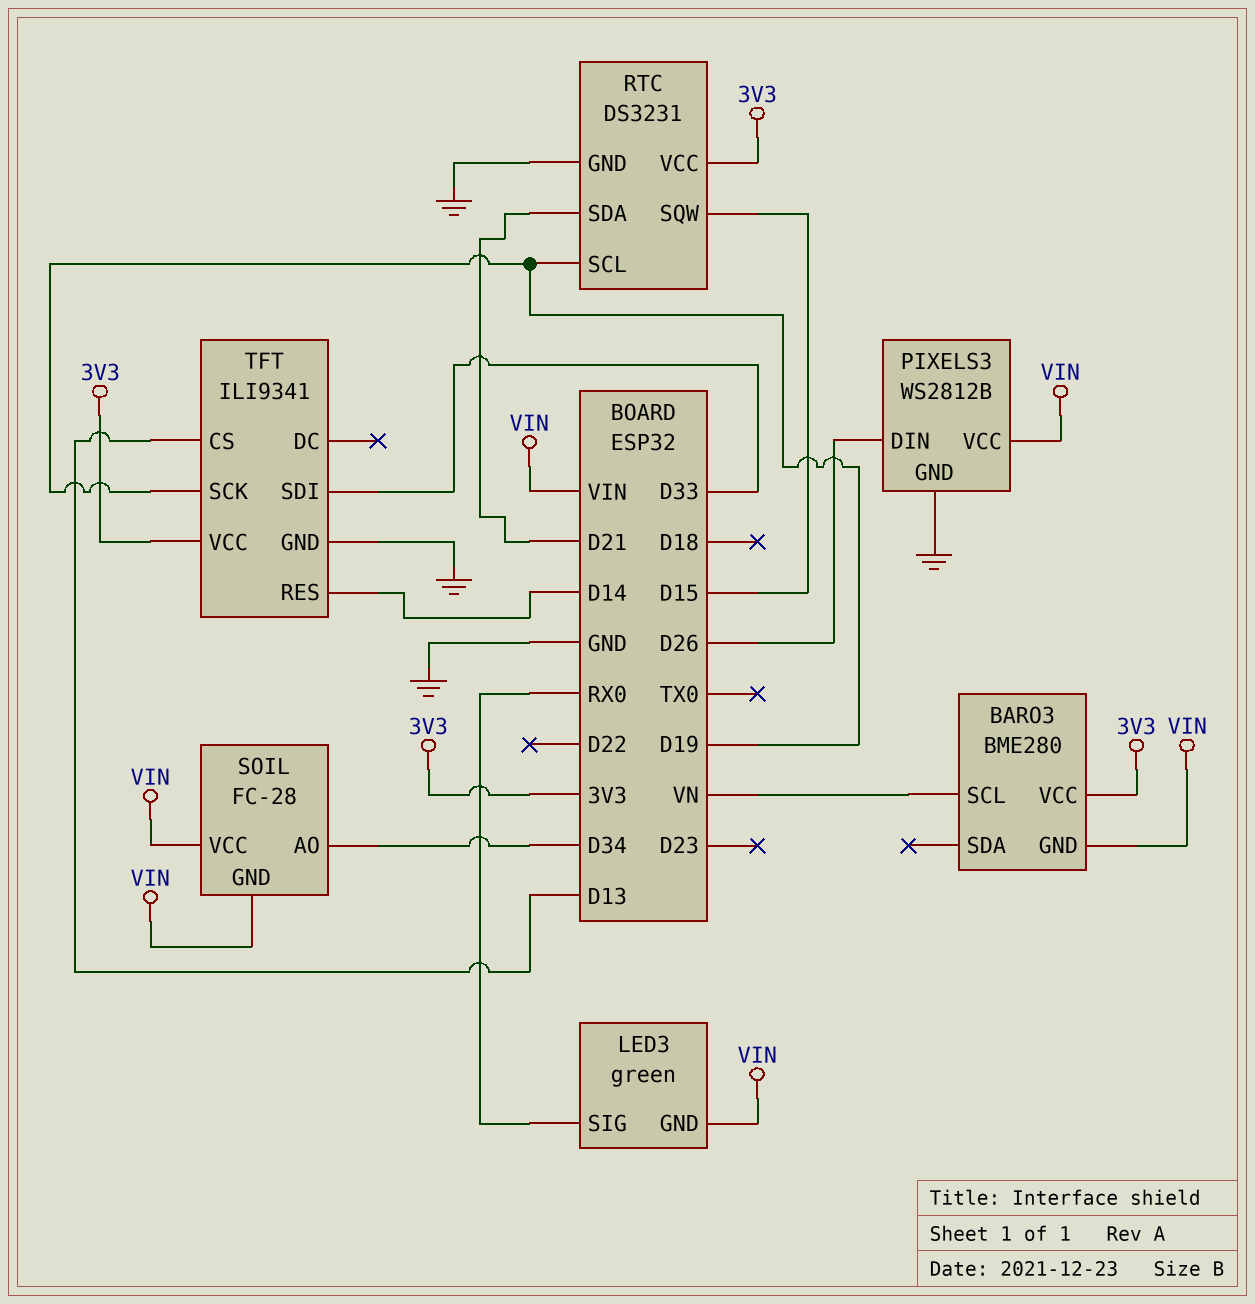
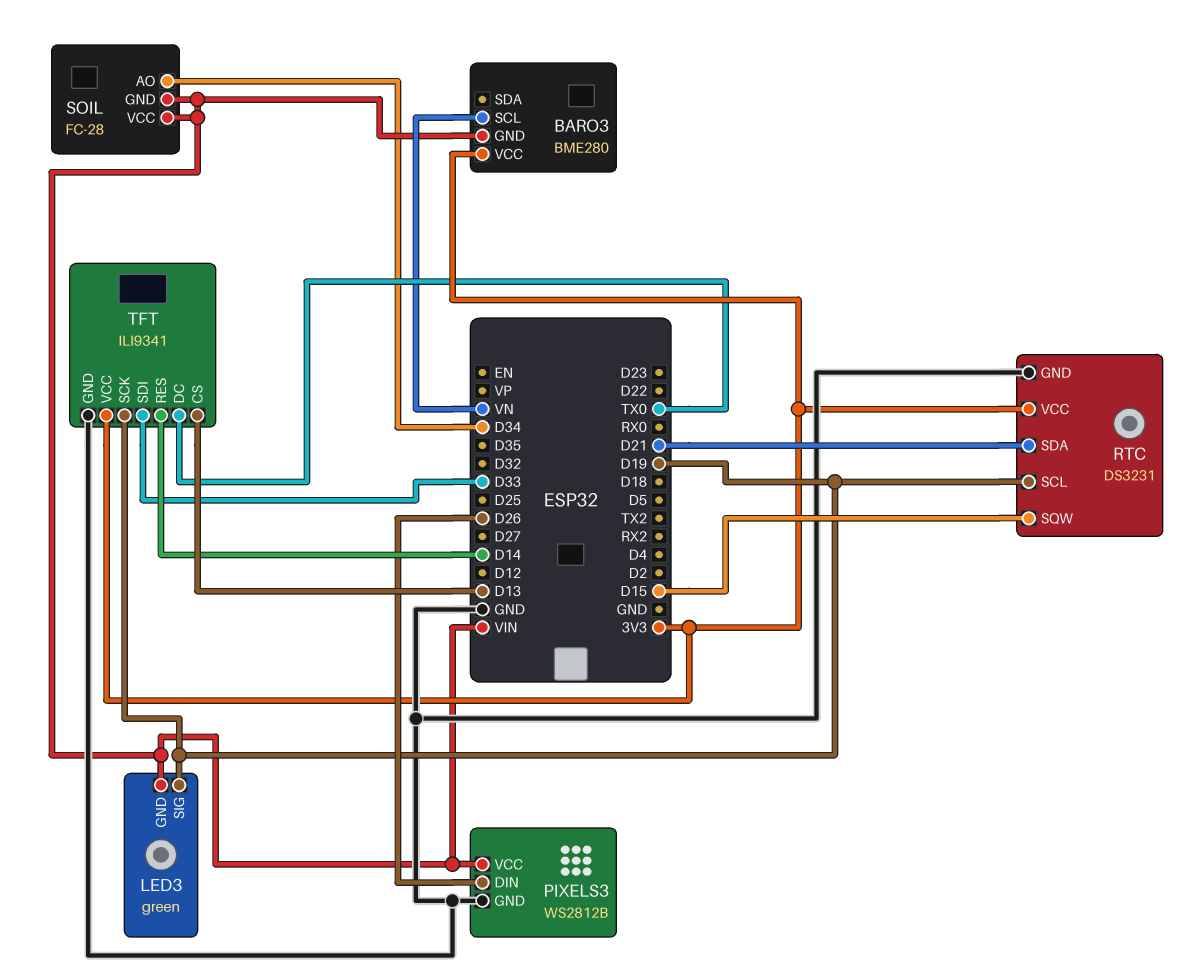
LED3 pin SIG: RX0 -> D19
TFT pin DC: none -> TX0

